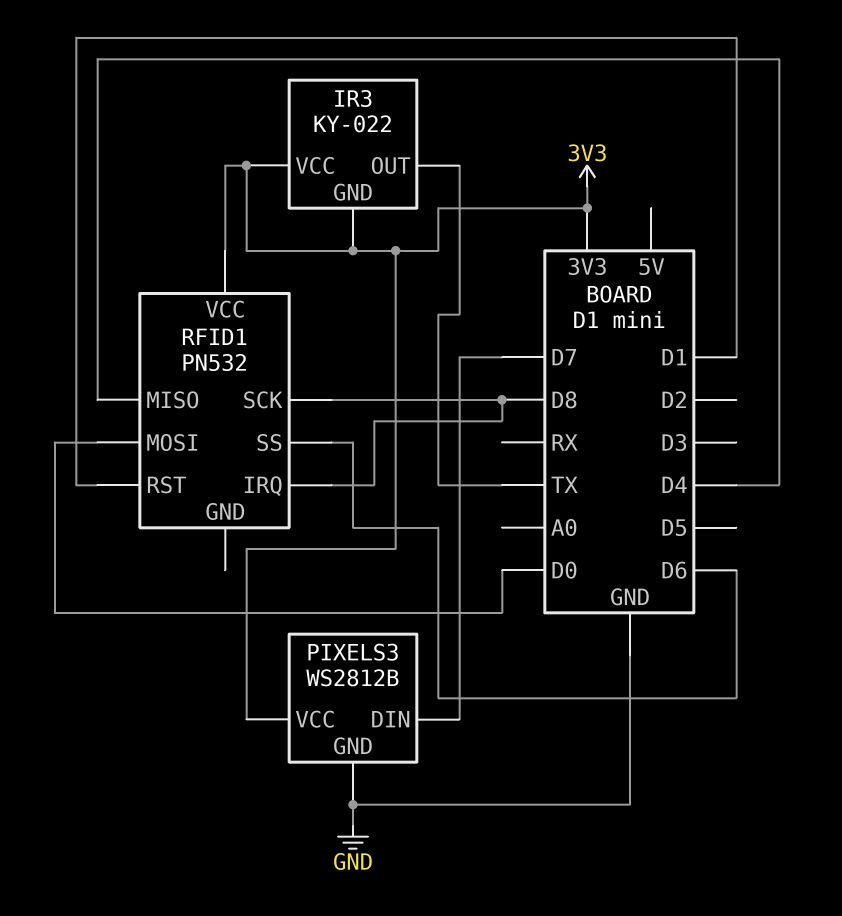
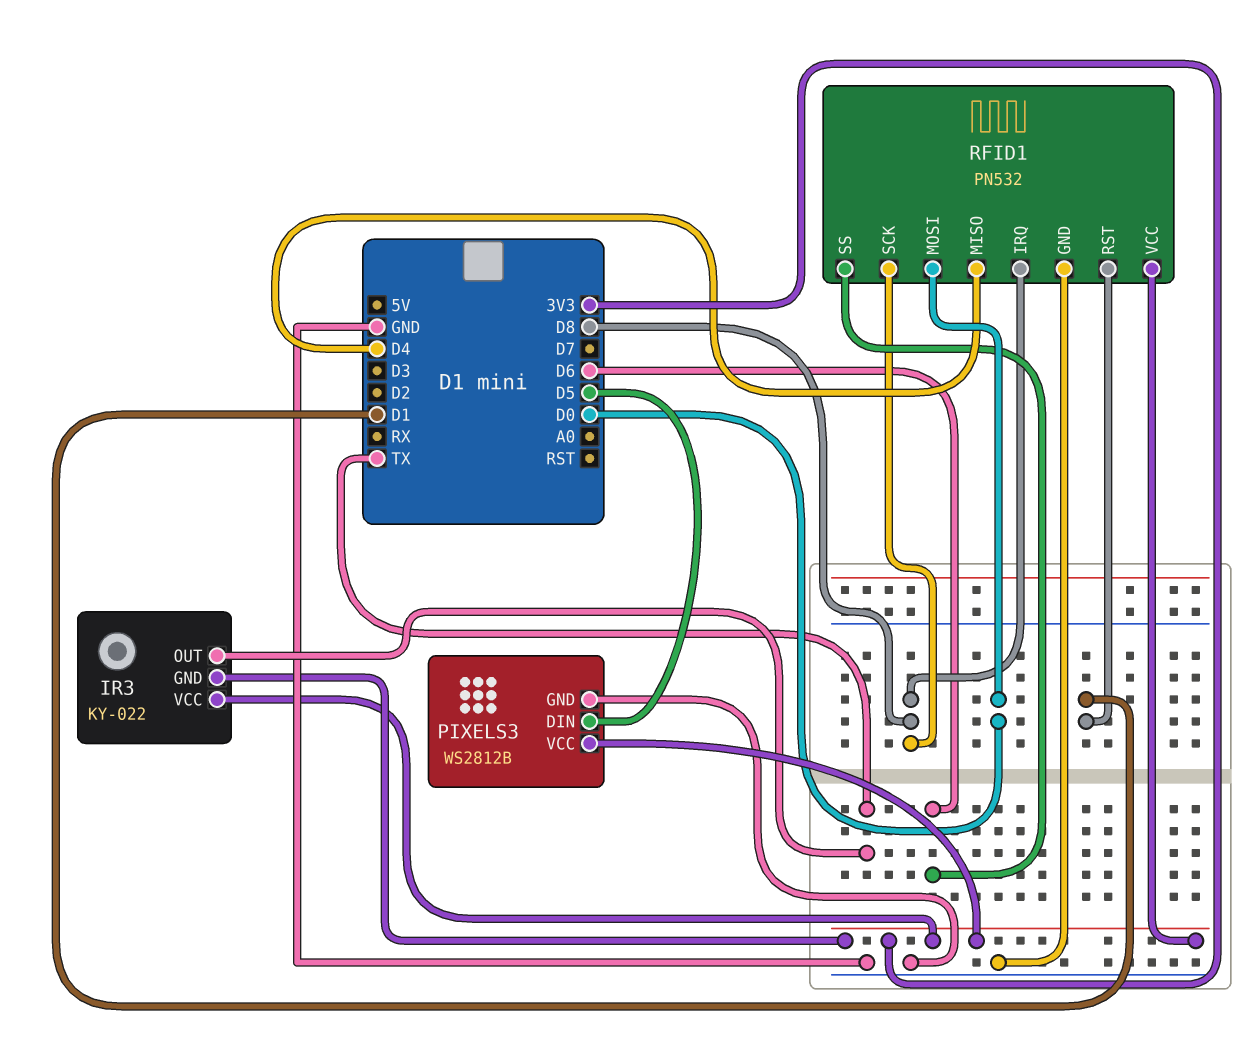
PIXELS3 pin DIN: D7 -> D5
RFID1 pin GND: none -> GND

